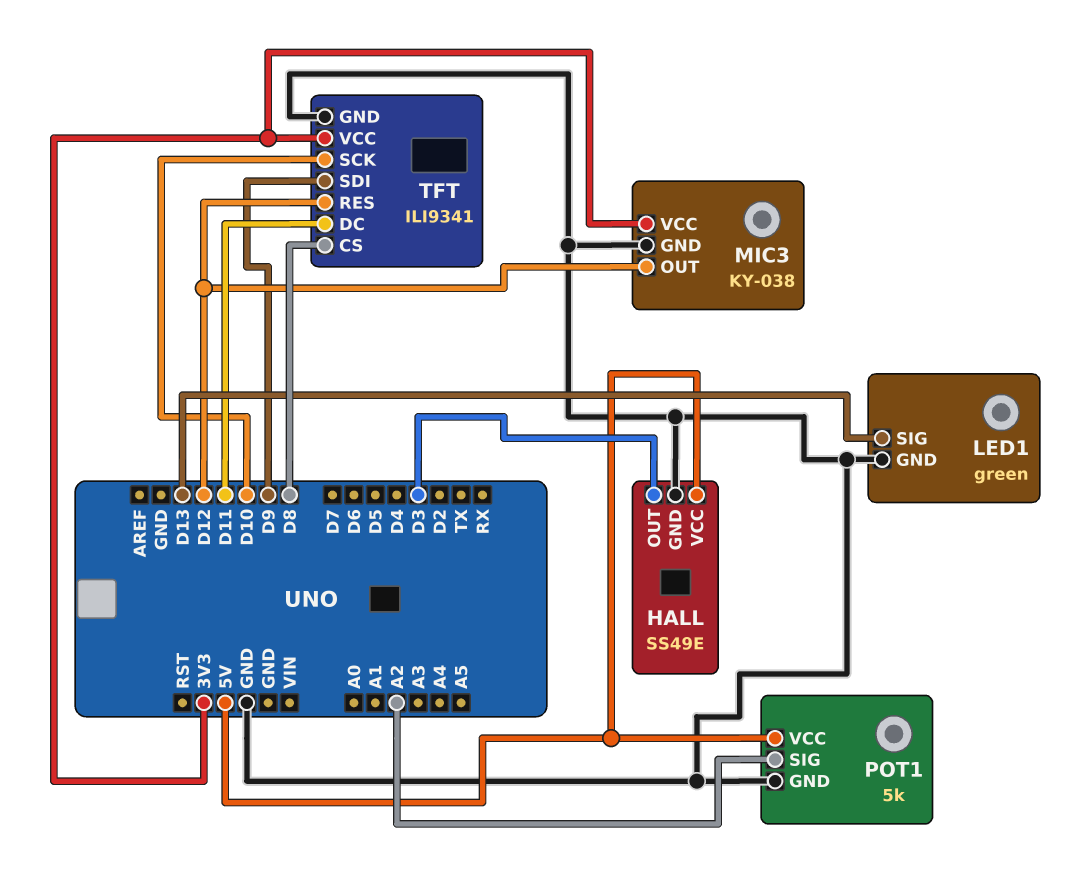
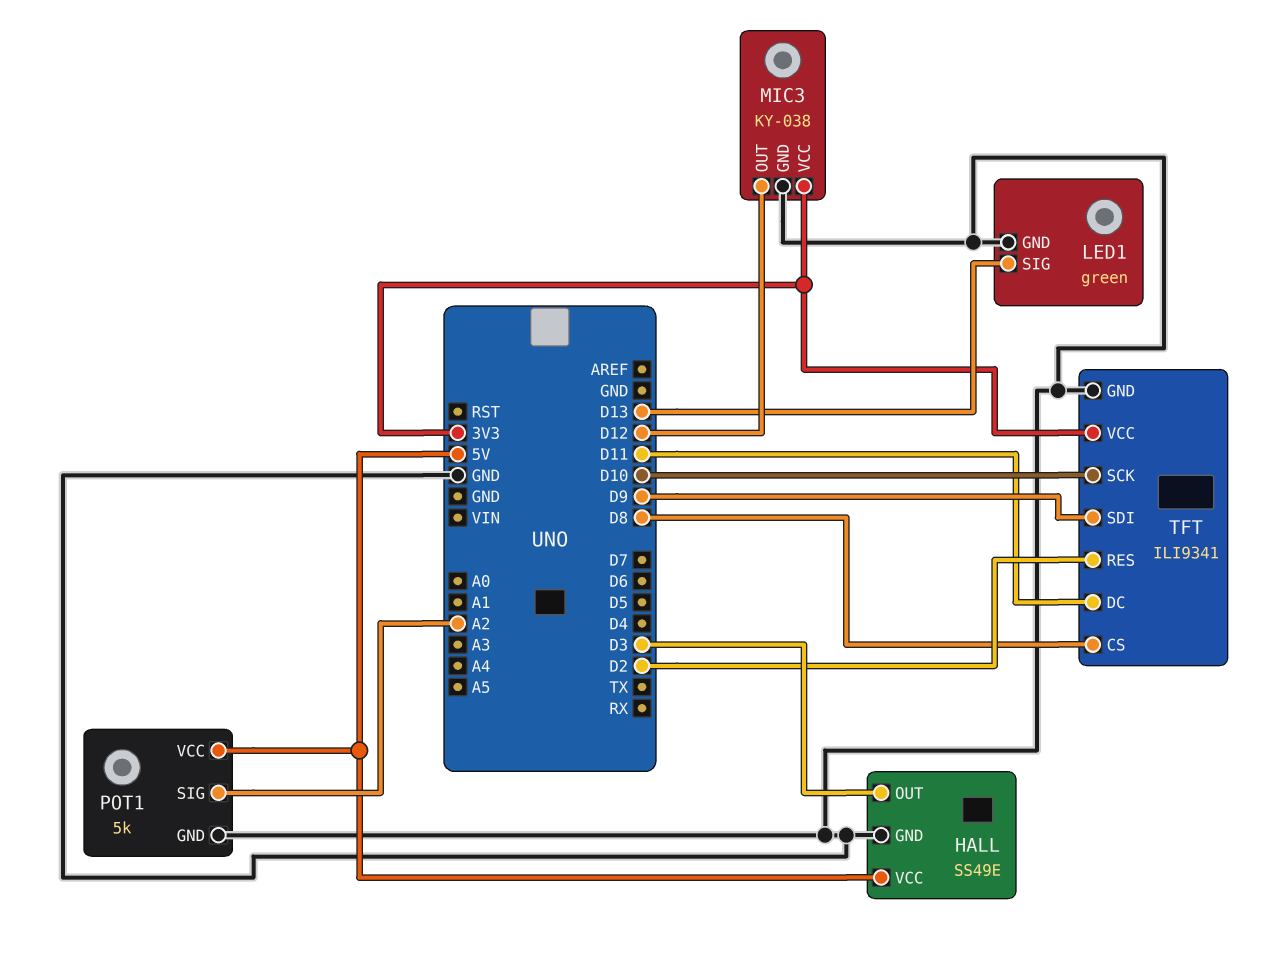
TFT pin RES: D12 -> D2

